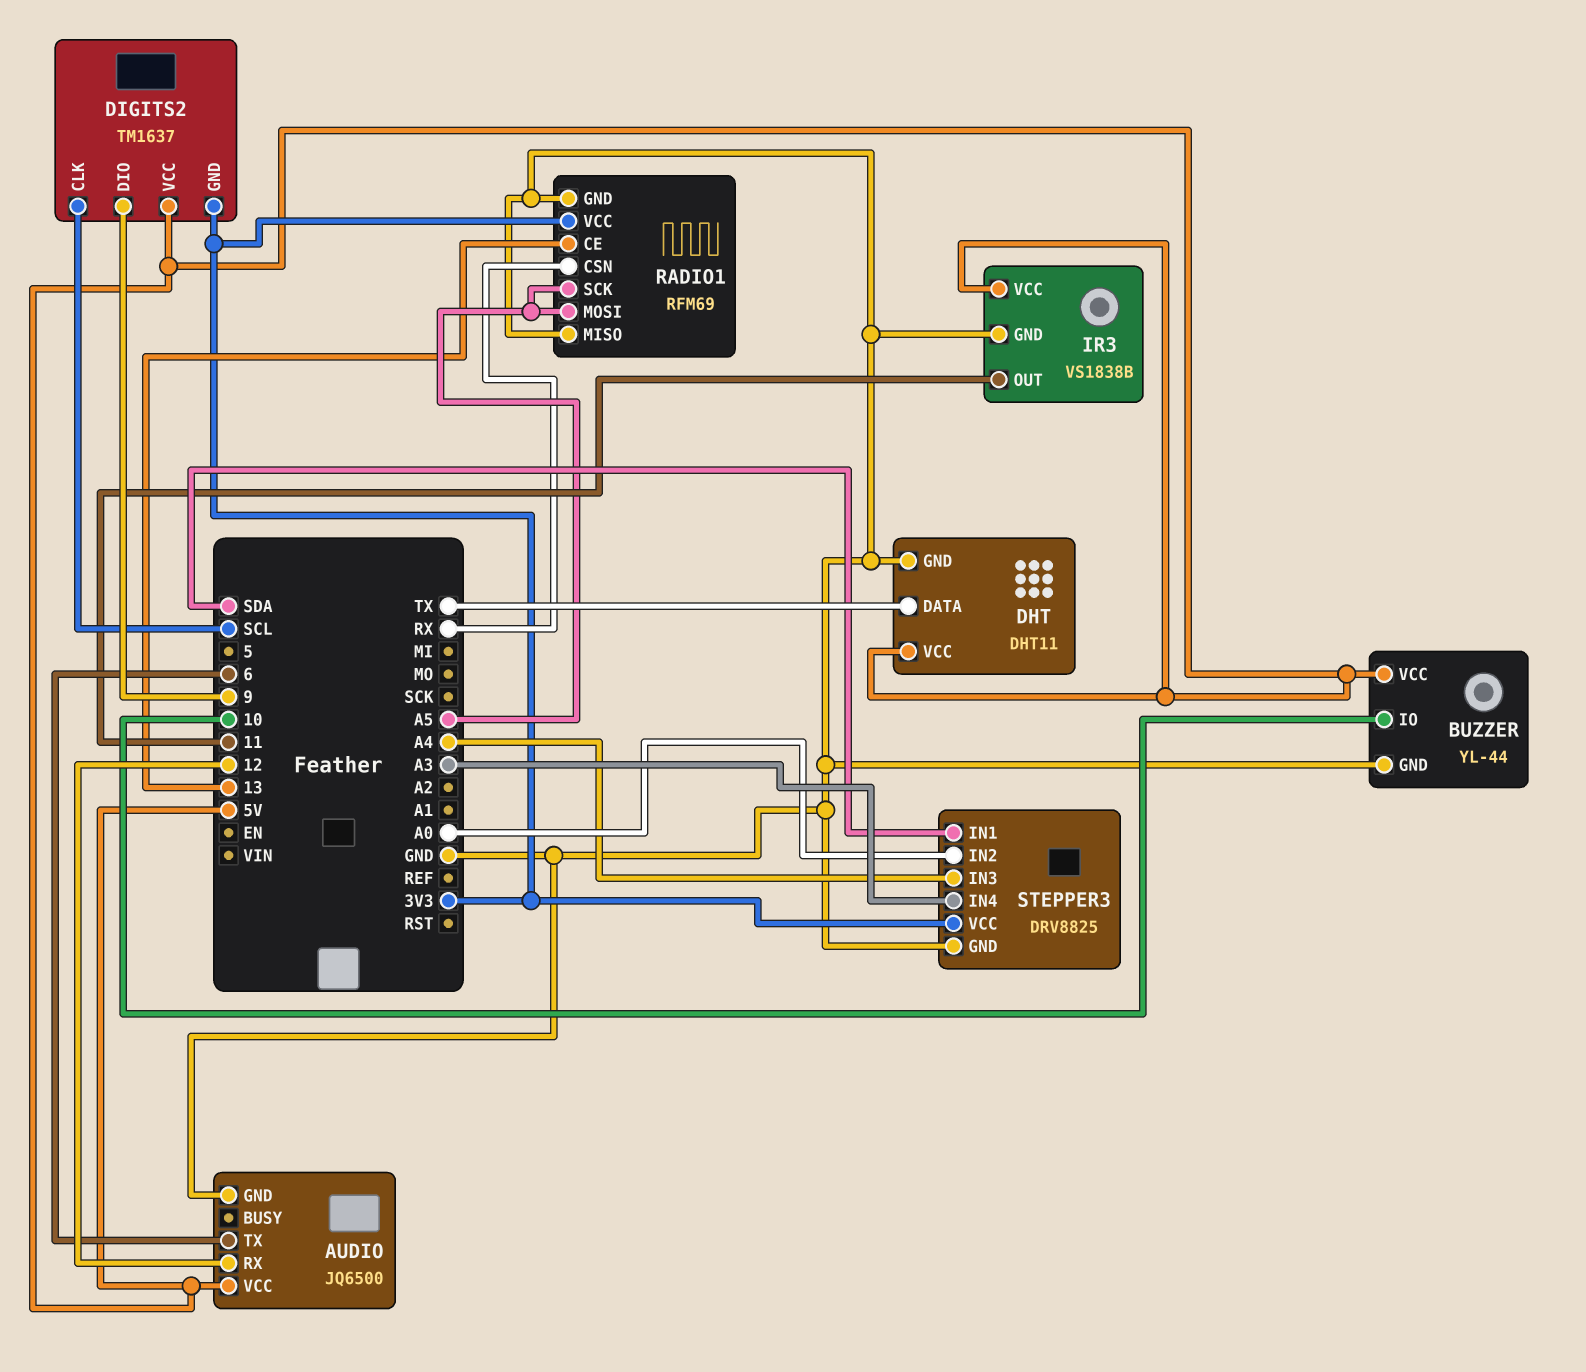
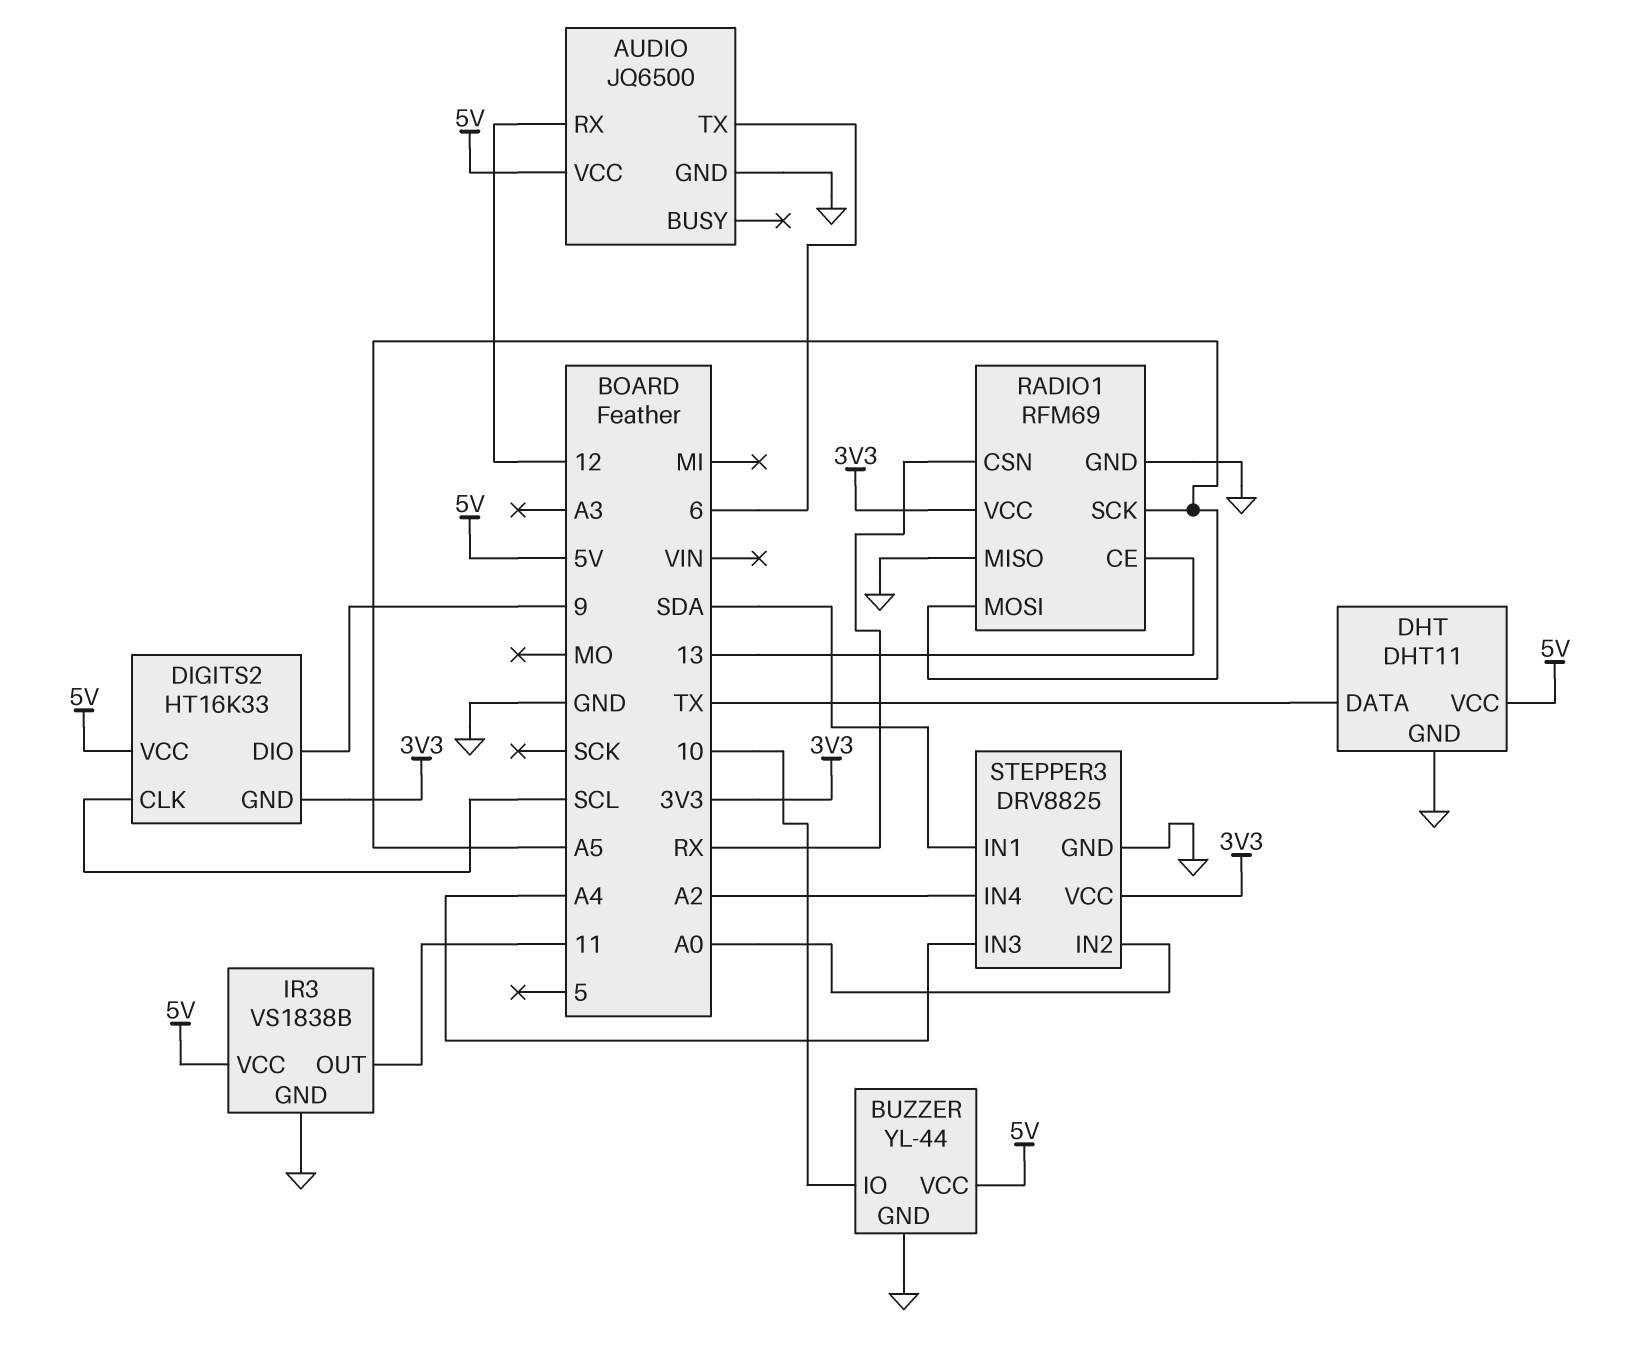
DIGITS2: TM1637 -> HT16K33
STEPPER3 pin IN4: A3 -> A2

